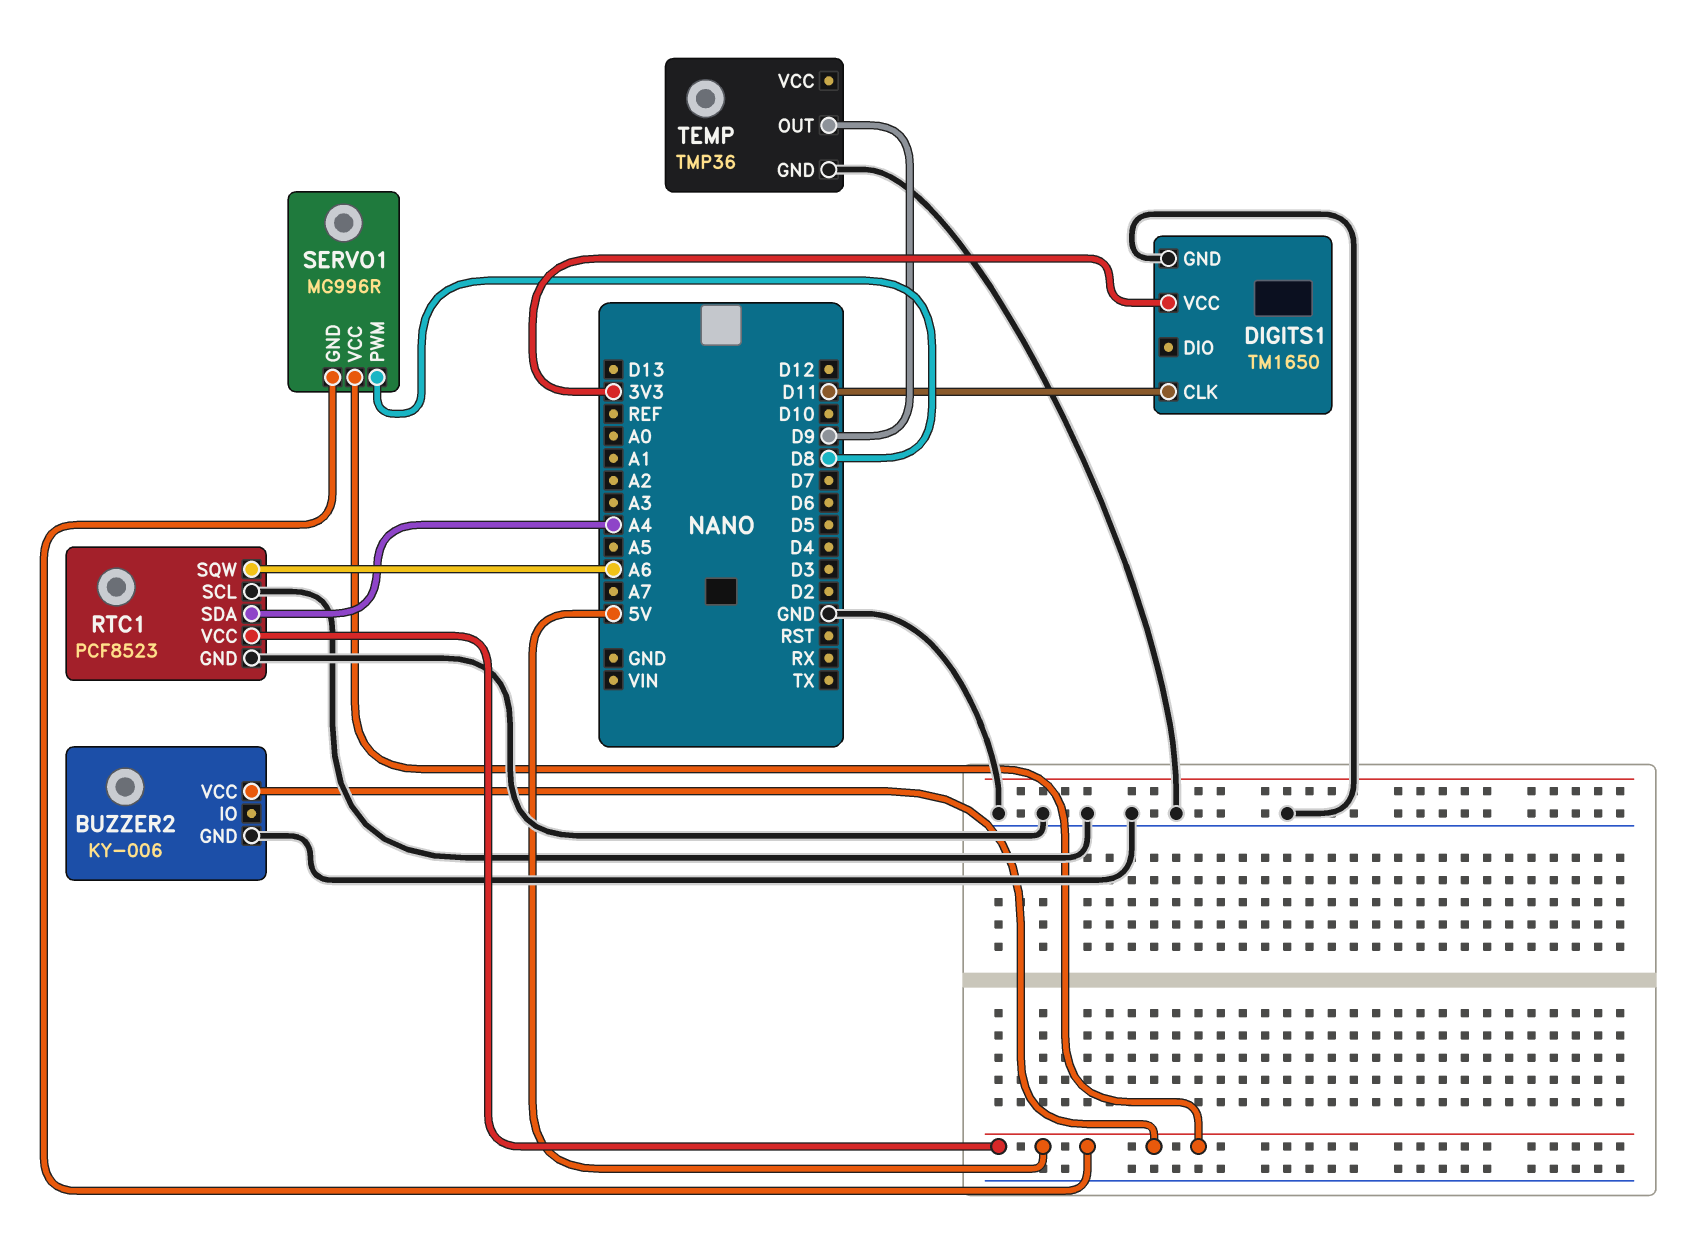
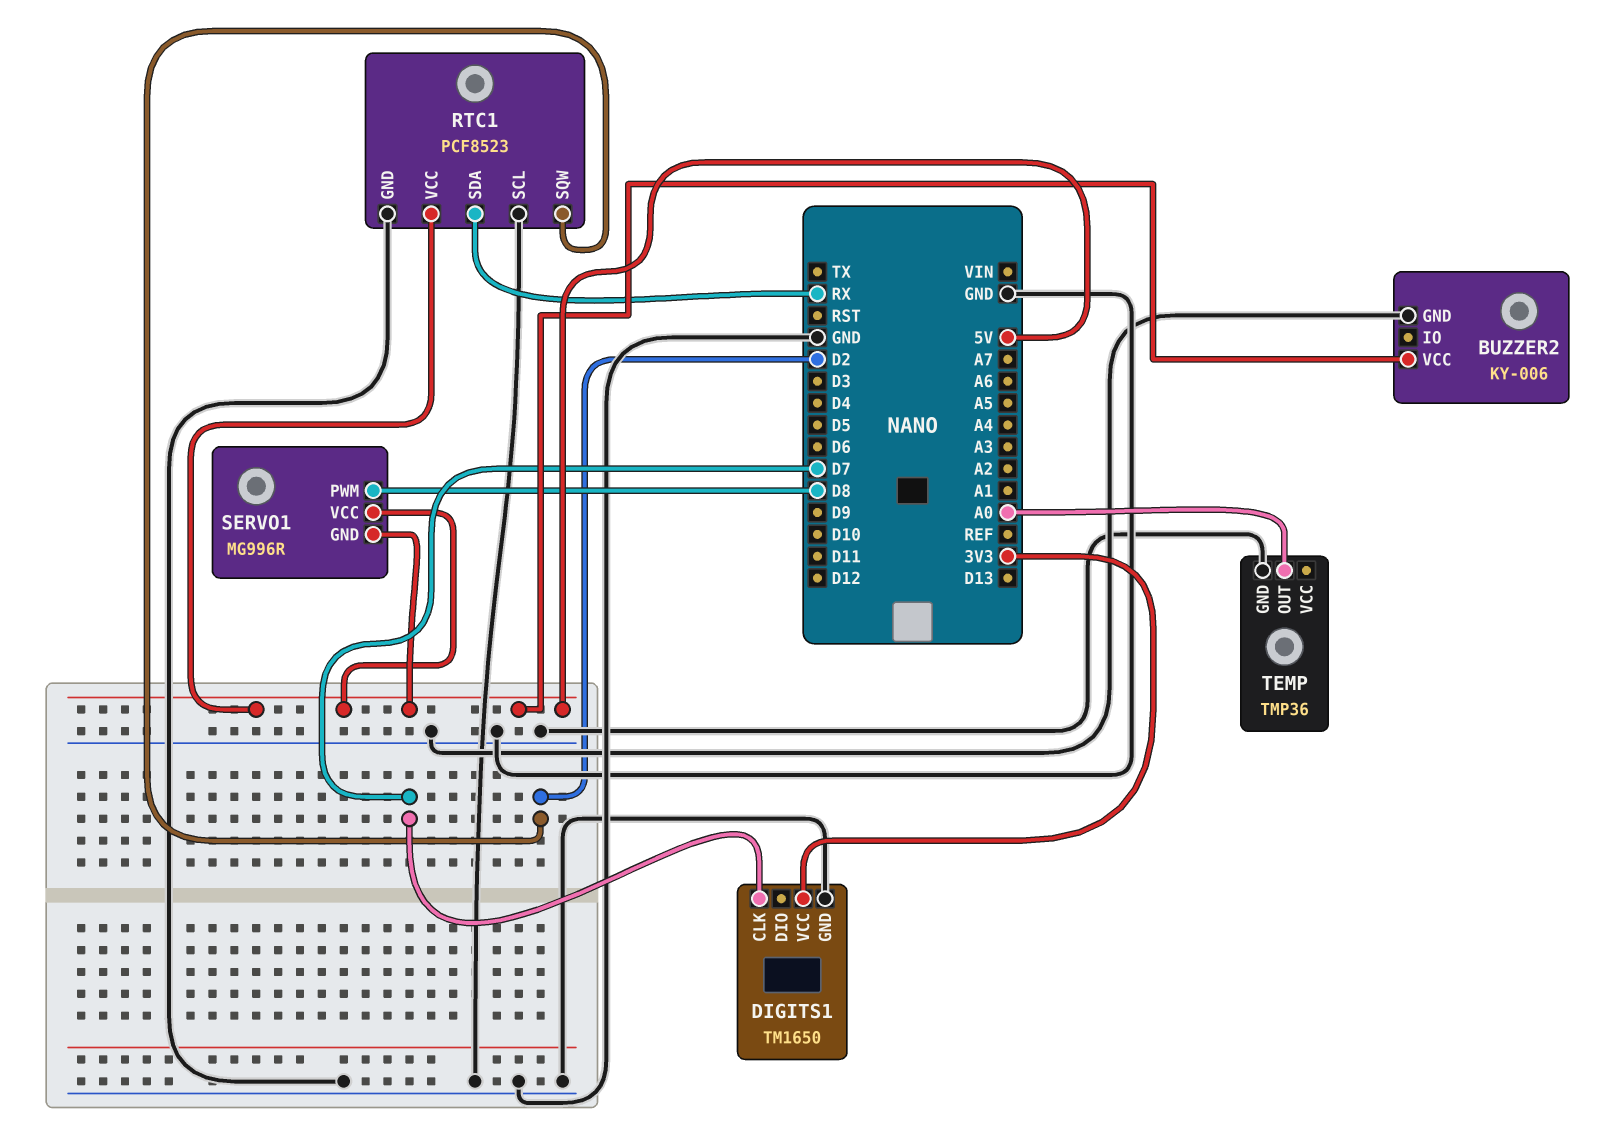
DIGITS1 pin CLK: D11 -> D7
RTC1 pin SDA: A4 -> RX
RTC1 pin SQW: A6 -> D2
TEMP pin OUT: D9 -> A0

